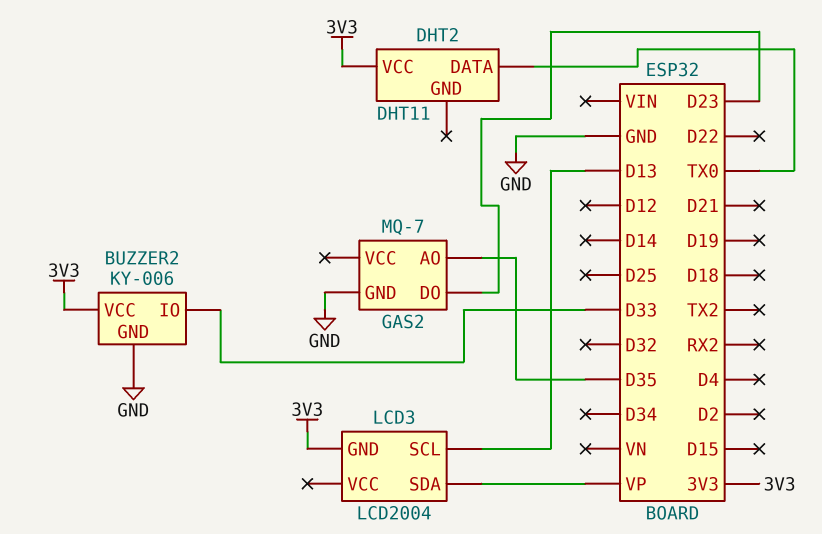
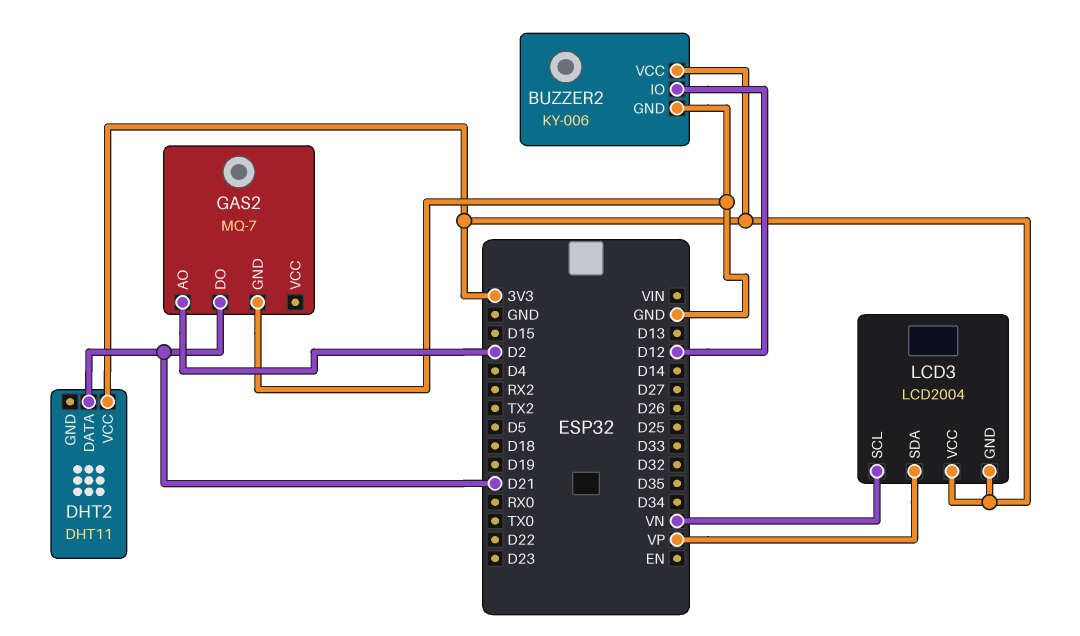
BUZZER2 pin IO: D33 -> D12
DHT2 pin DATA: TX0 -> D21
GAS2 pin AO: D35 -> D2
GAS2 pin DO: D23 -> D21
LCD3 pin SCL: D13 -> VN
LCD3 pin VCC: none -> 3V3

